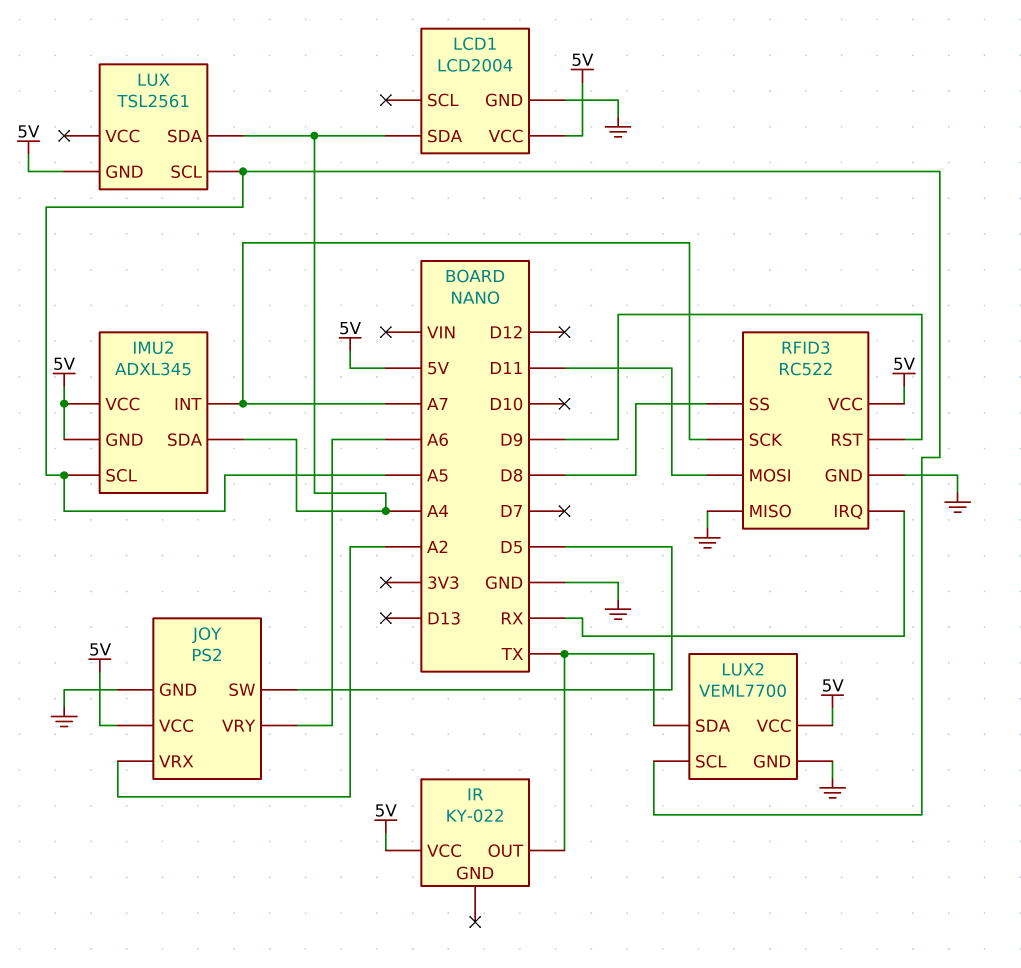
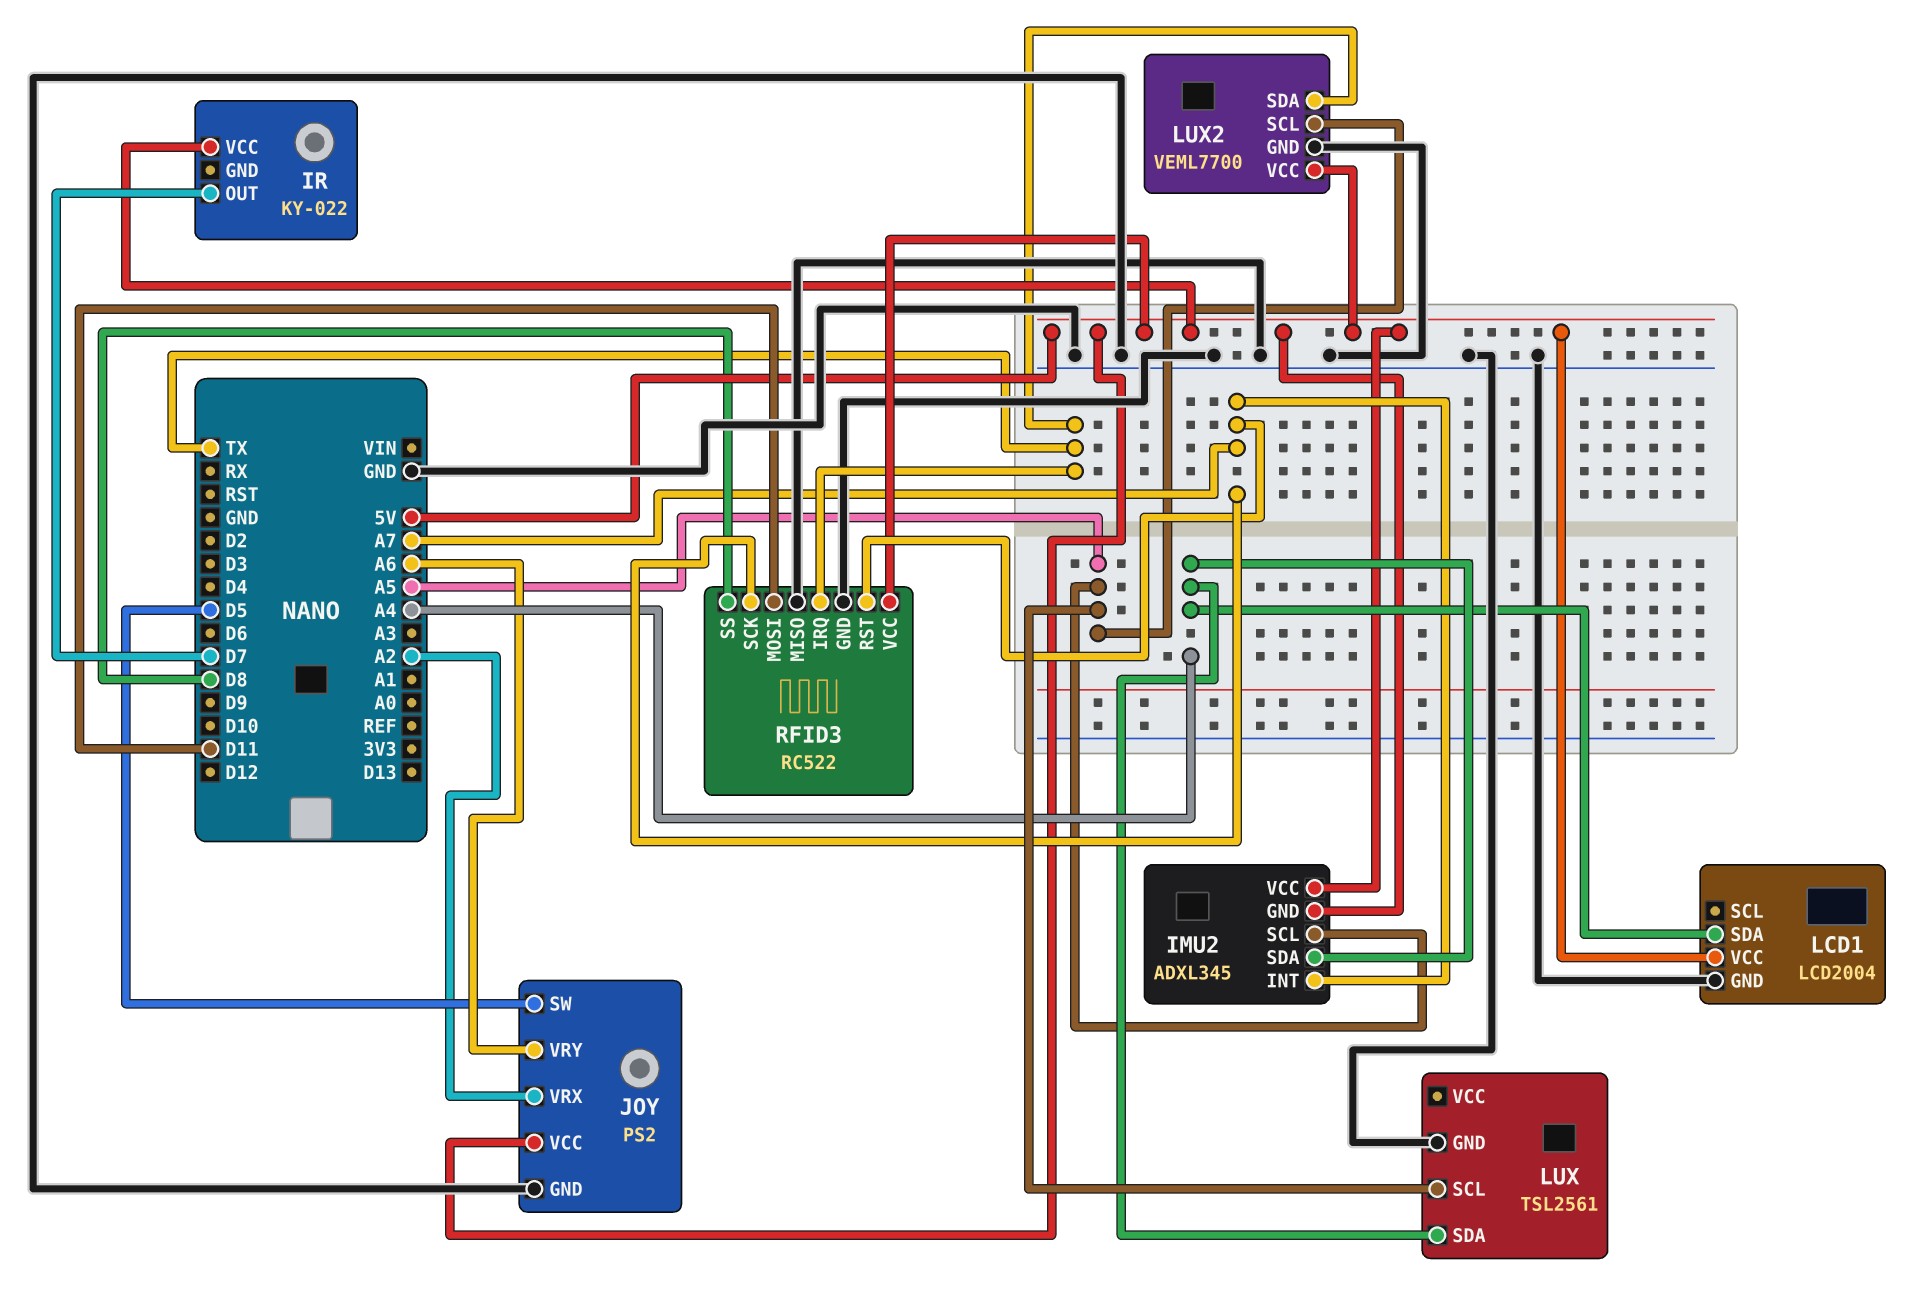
IR pin OUT: TX -> D7
LUX pin GND: 5V -> GND
RFID3 pin IRQ: RX -> TX
RFID3 pin RST: D9 -> A7

